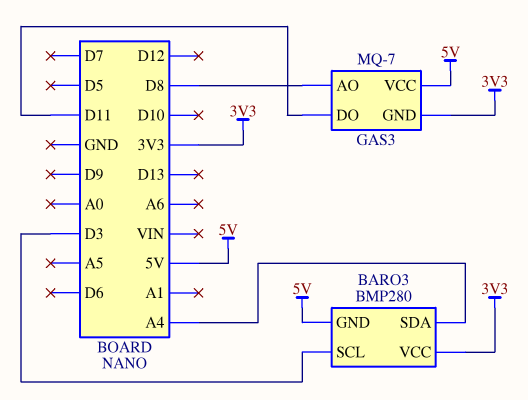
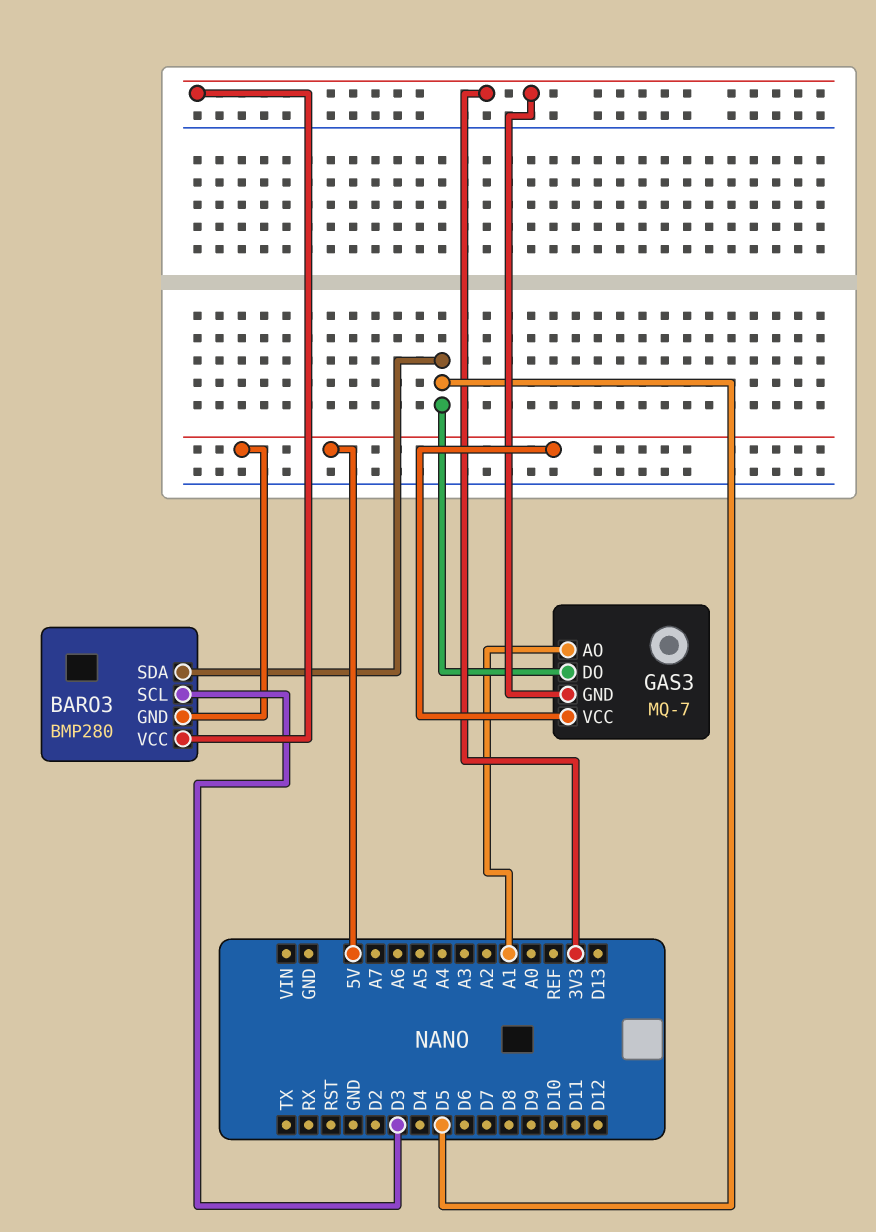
BARO3 pin SDA: A4 -> D5
GAS3 pin AO: D8 -> A1
GAS3 pin DO: D11 -> D5

